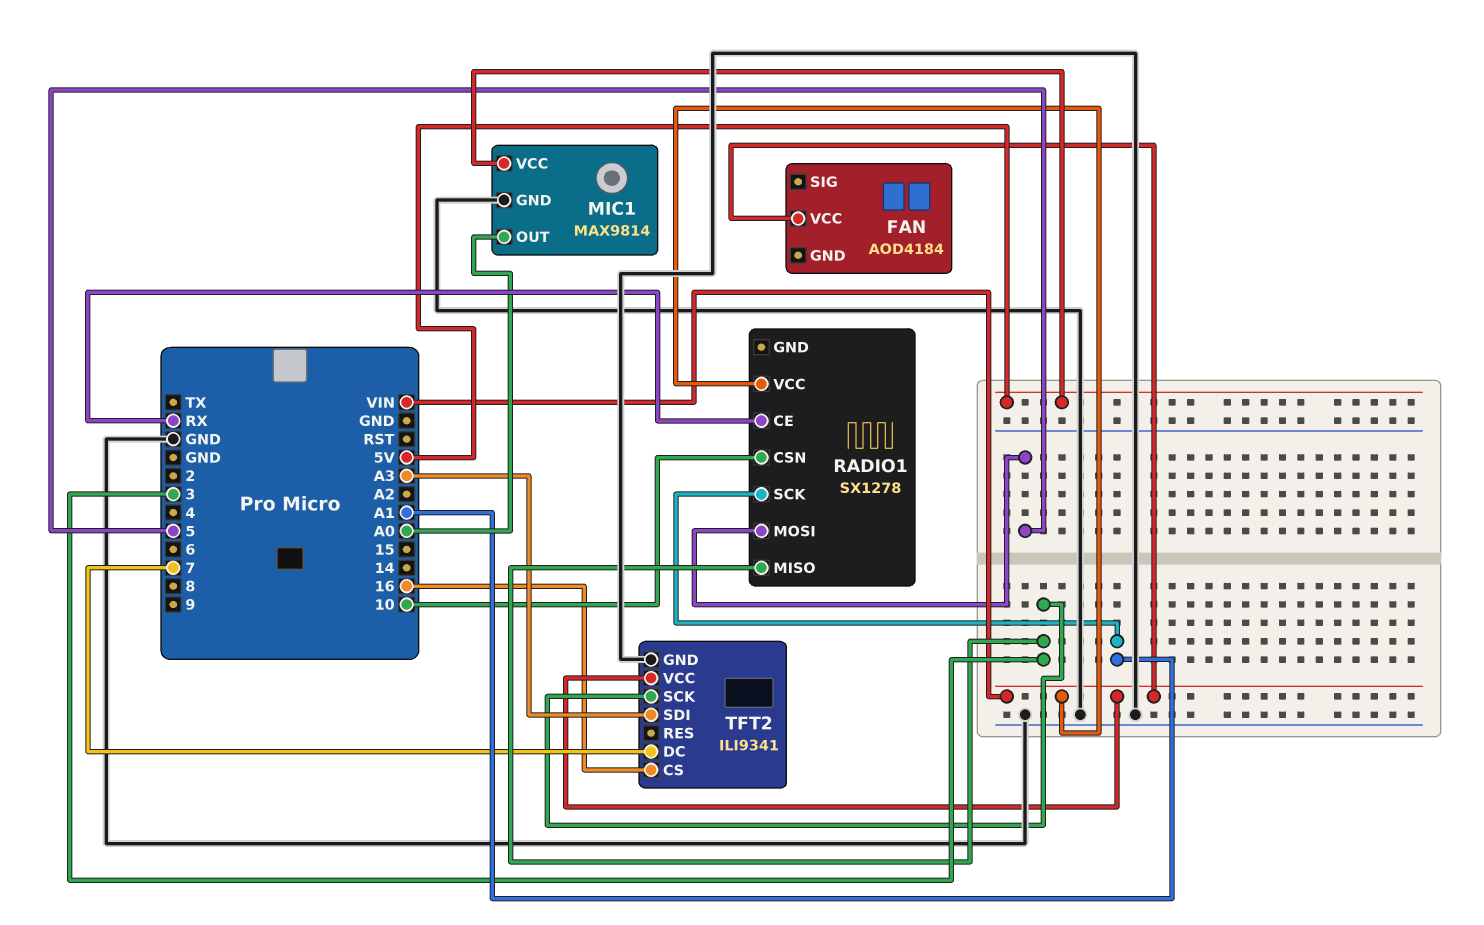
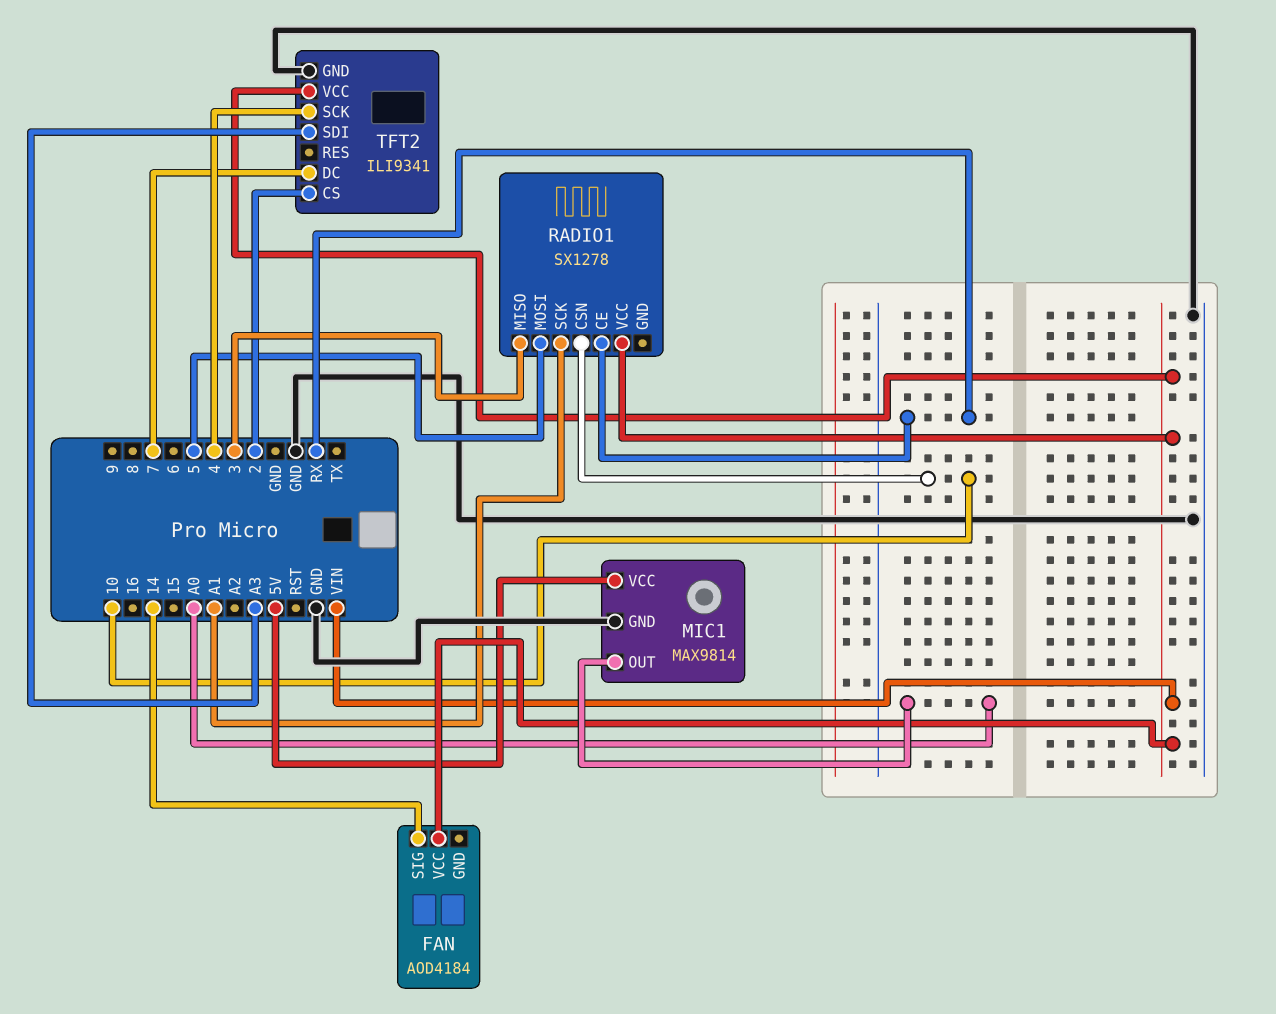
FAN pin SIG: none -> 14
TFT2 pin CS: 16 -> 2
TFT2 pin SCK: 3 -> 4

